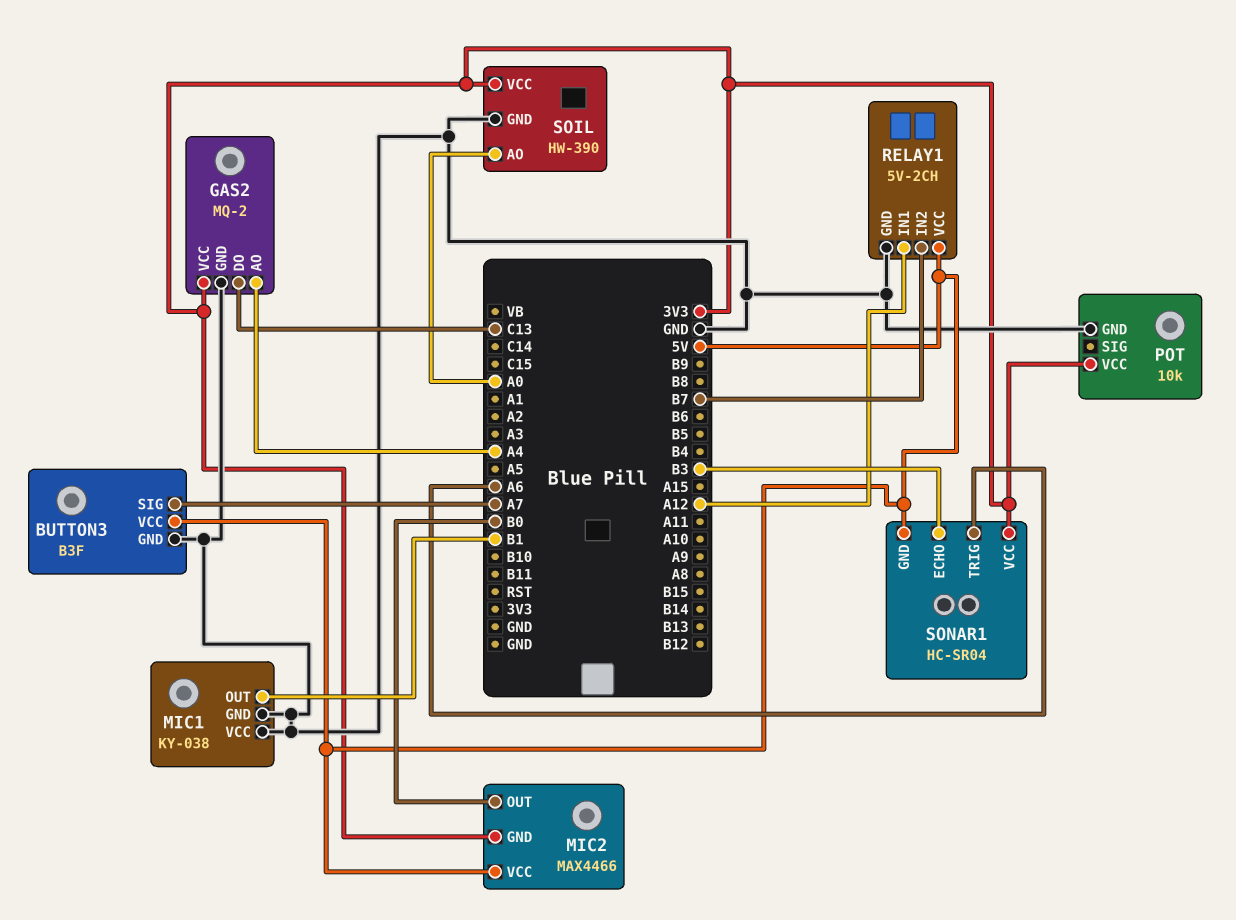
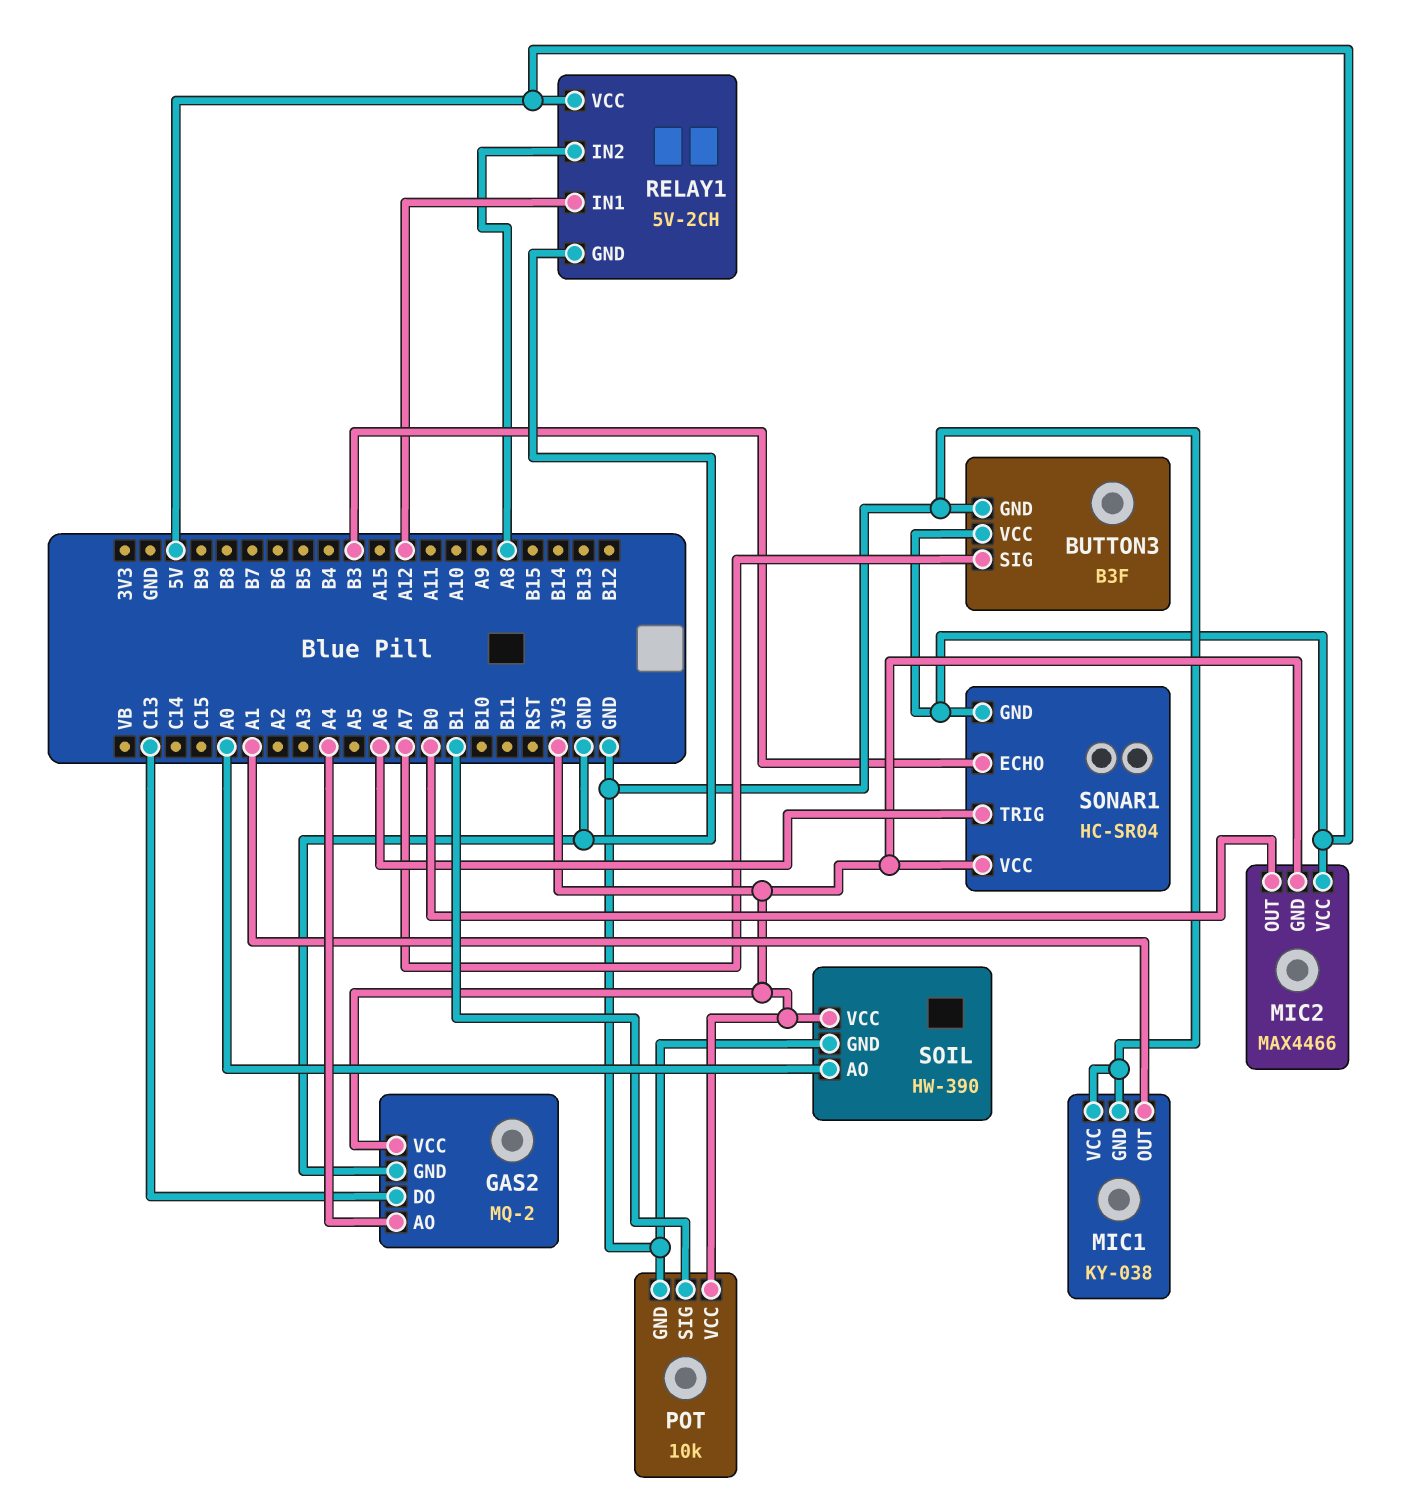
MIC1 pin OUT: B1 -> A1
POT pin SIG: none -> B1
RELAY1 pin IN2: B7 -> A8

